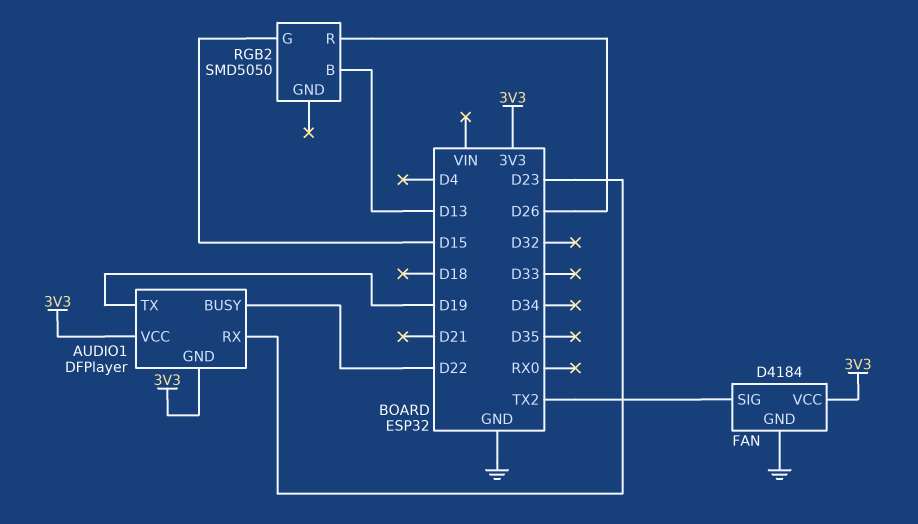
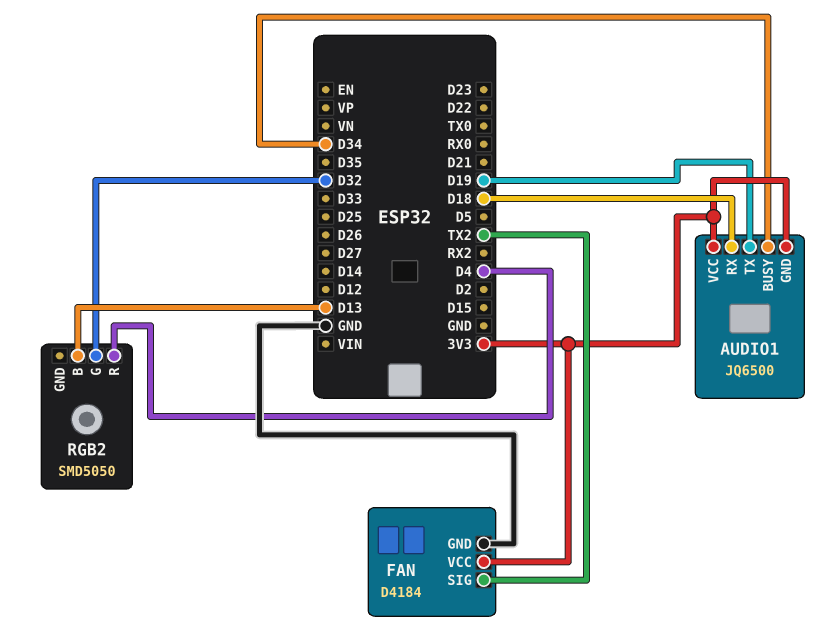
AUDIO1: DFPlayer -> JQ6500
AUDIO1 pin BUSY: D22 -> D34
AUDIO1 pin RX: D23 -> D18
RGB2 pin G: D15 -> D32
RGB2 pin R: D26 -> D4

